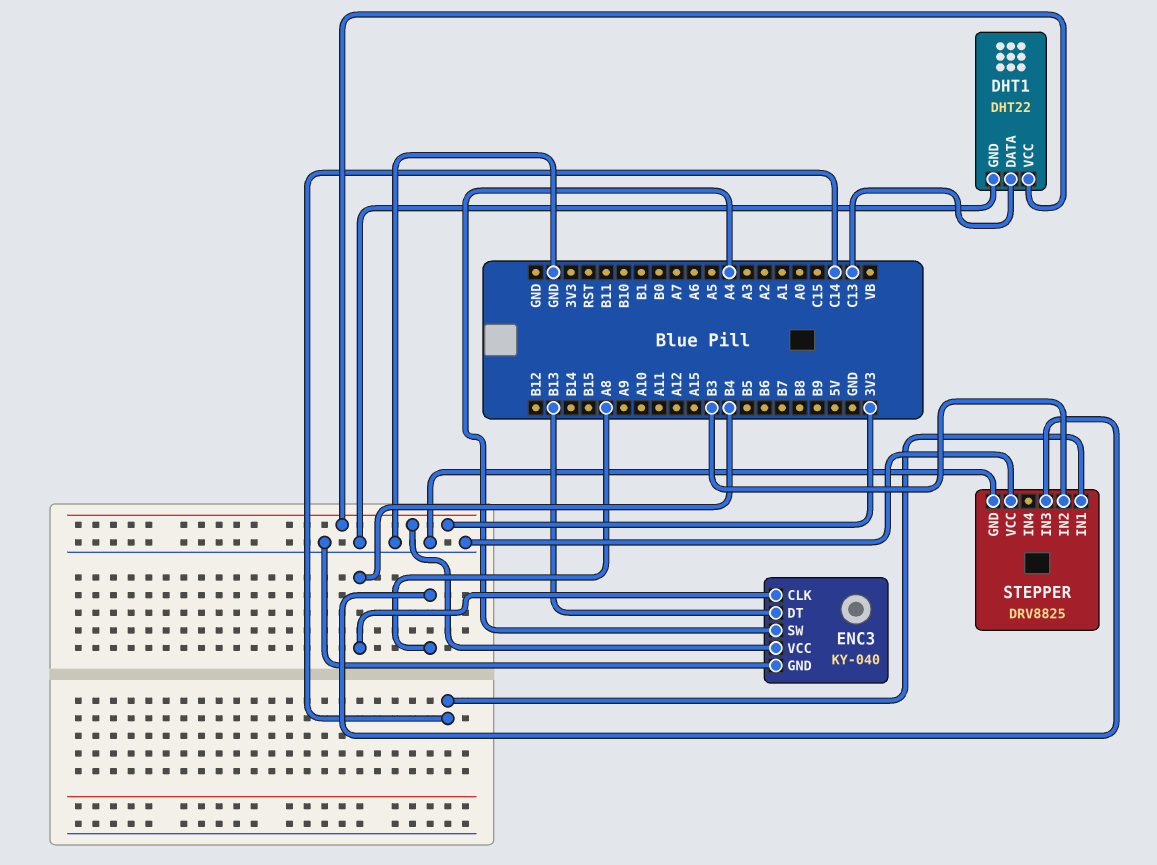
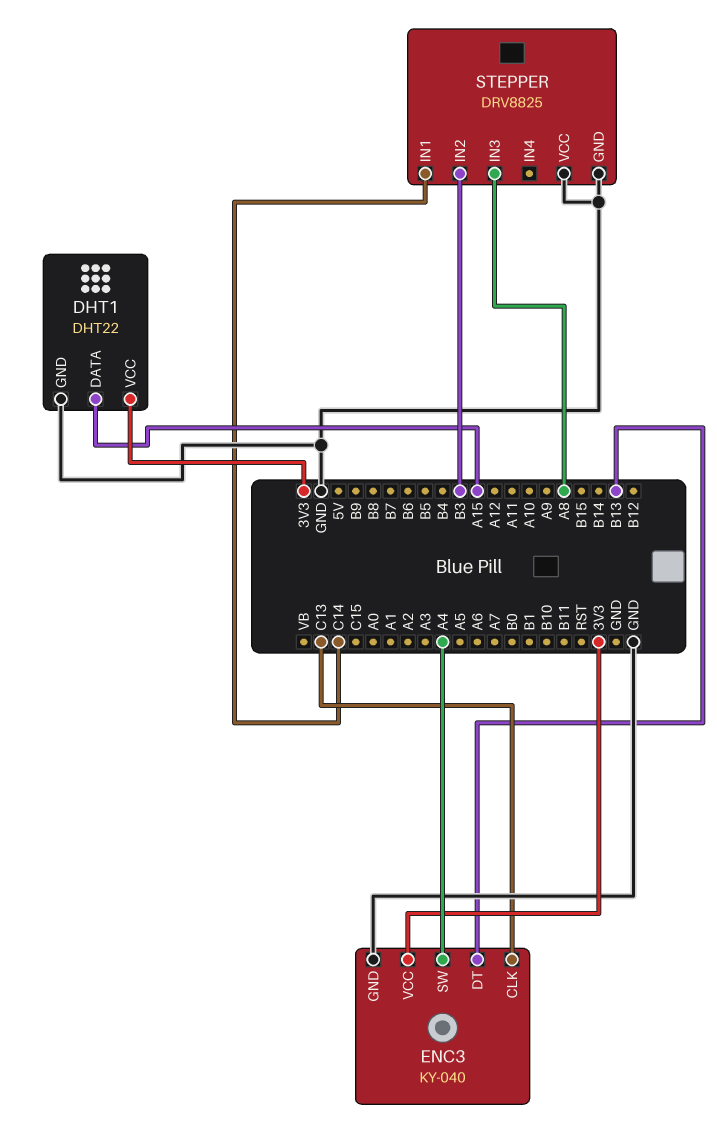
DHT1 pin DATA: C13 -> A15
ENC3 pin CLK: B4 -> C13

